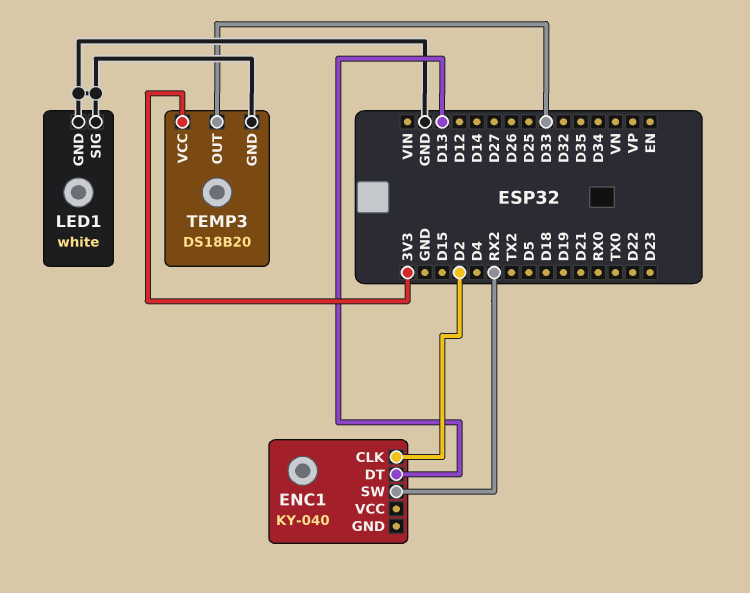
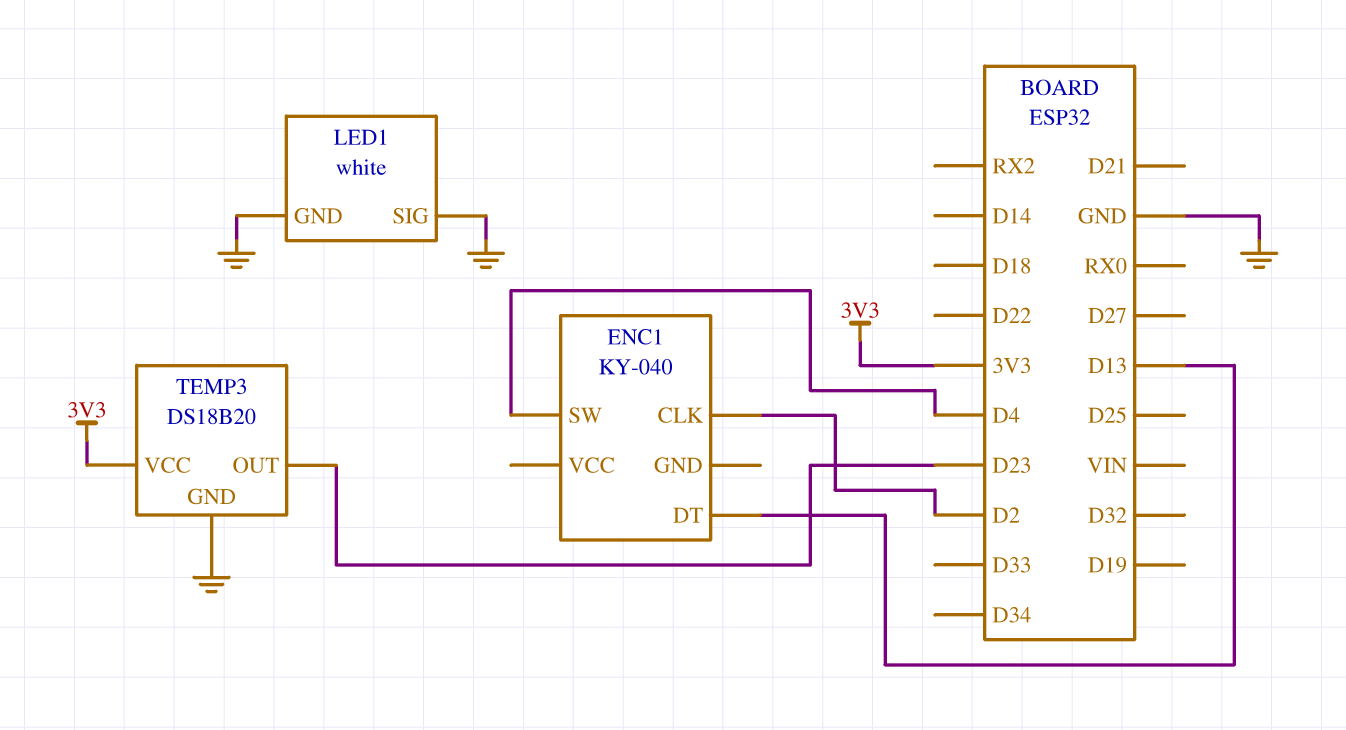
ENC1 pin SW: RX2 -> D4
TEMP3 pin OUT: D33 -> D23

